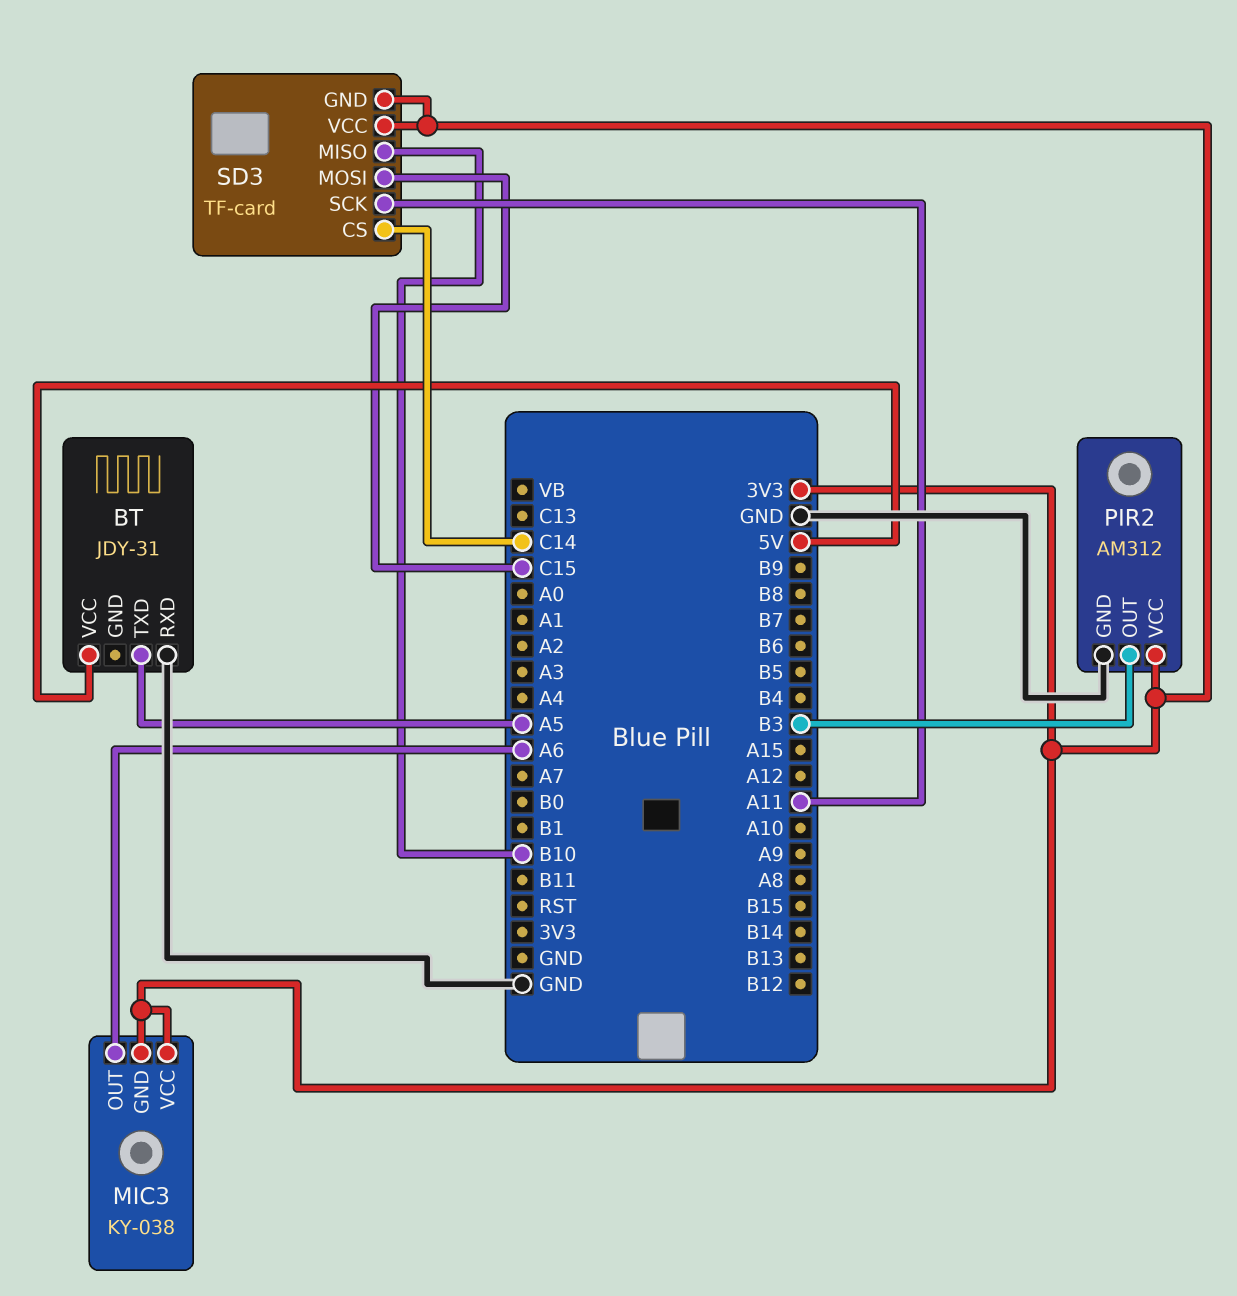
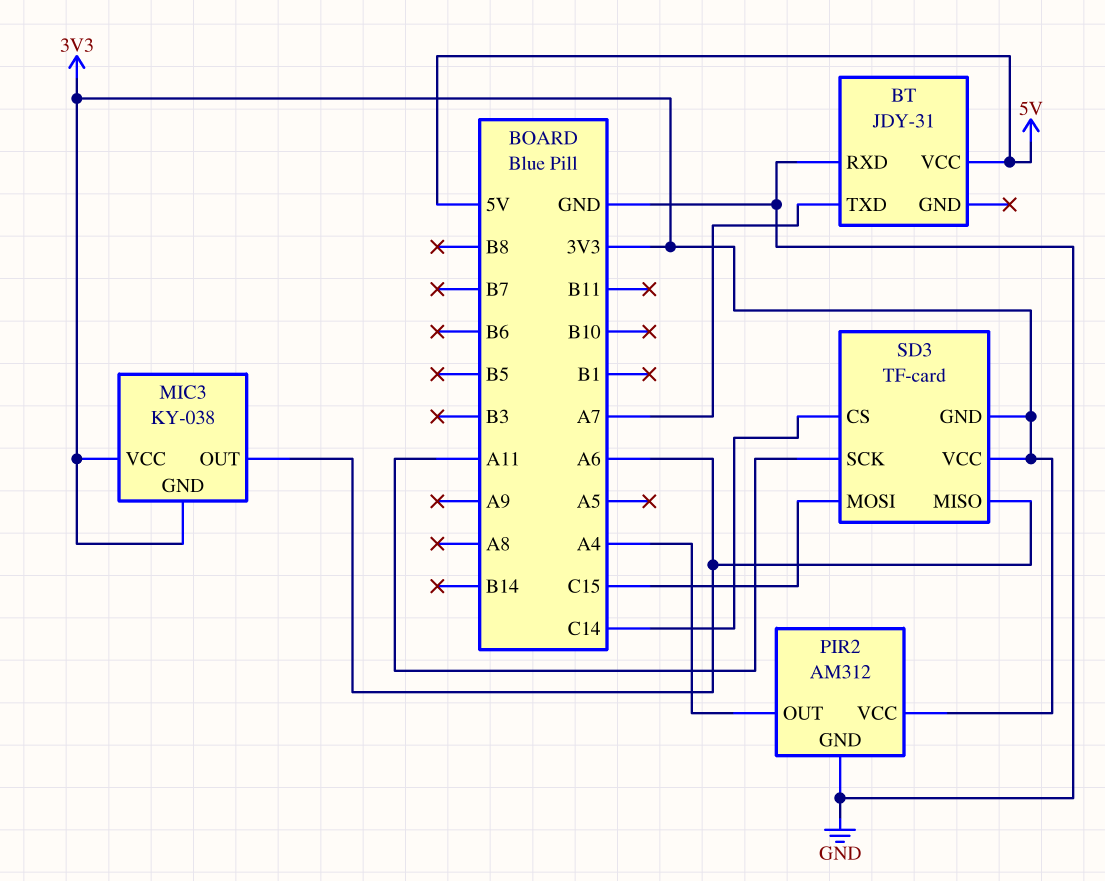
BT pin TXD: A5 -> A7
PIR2 pin OUT: B3 -> A4
SD3 pin MISO: B10 -> A6

